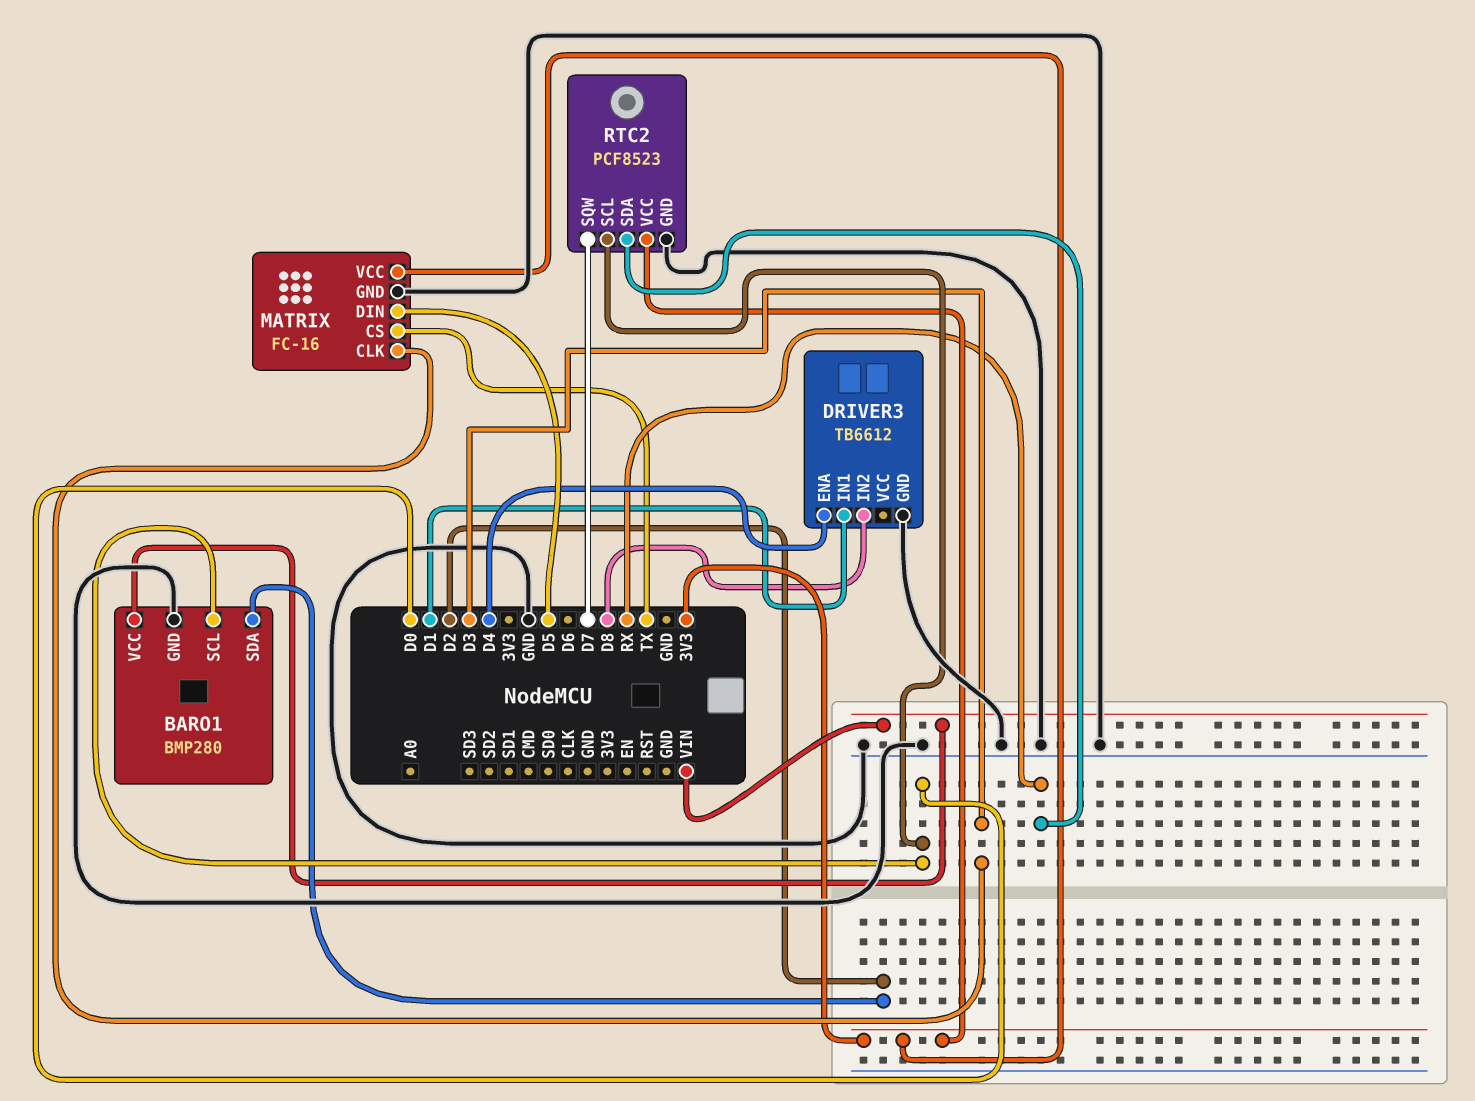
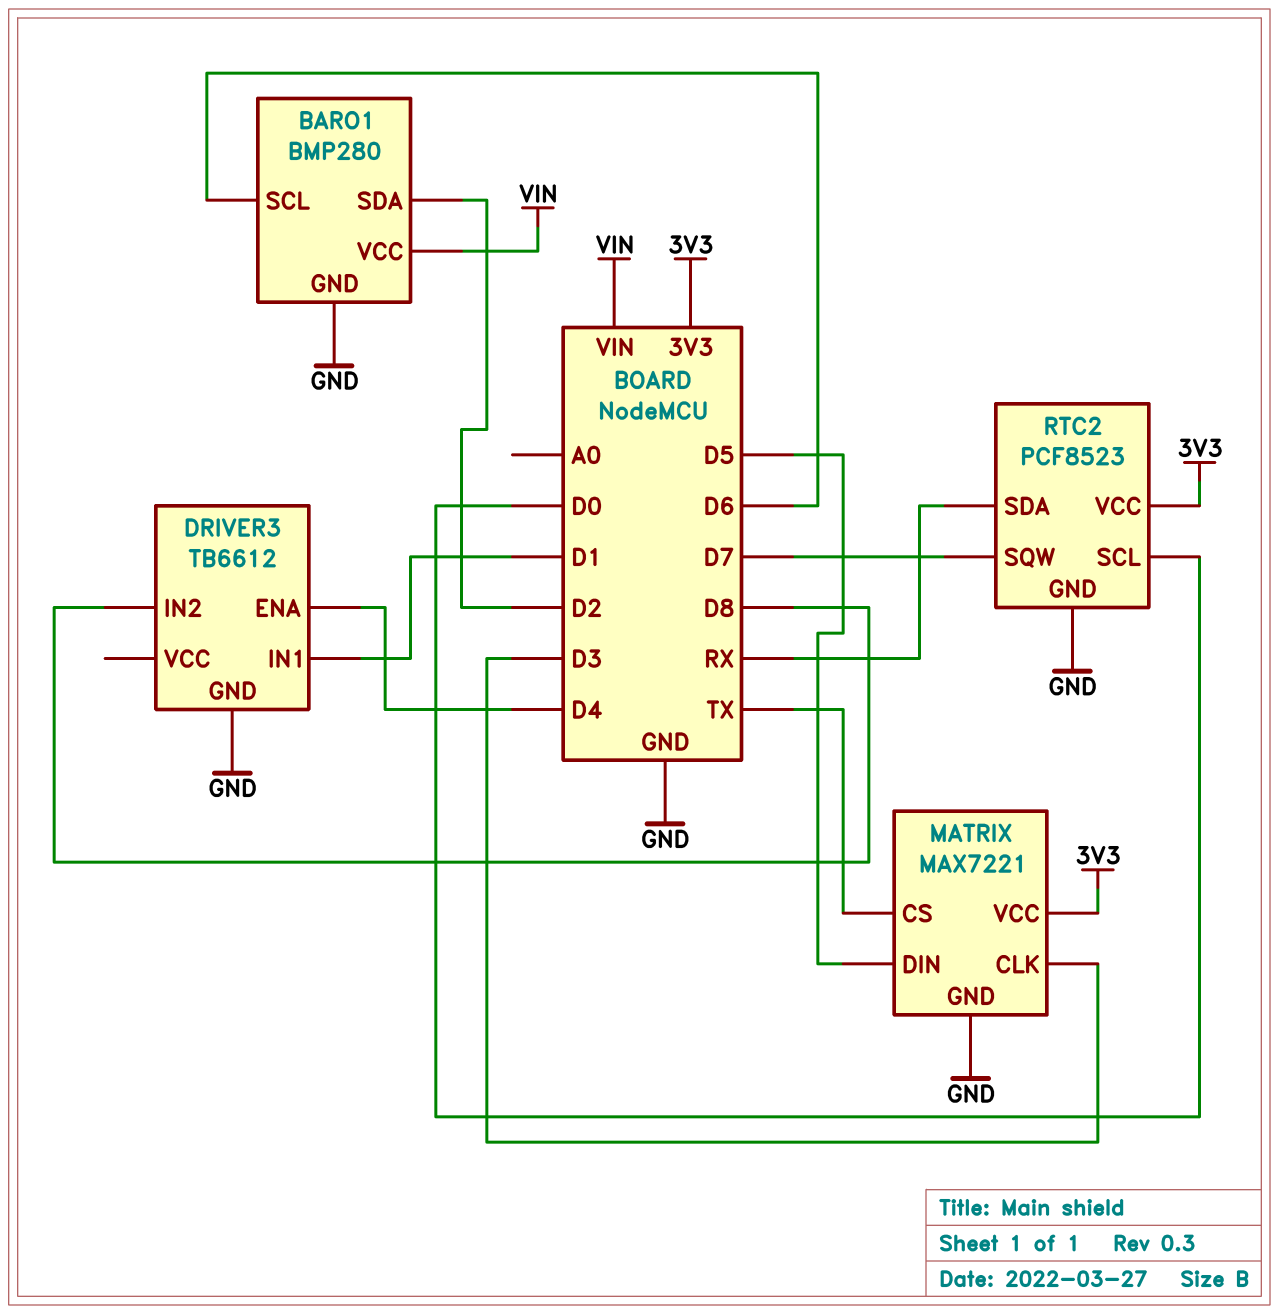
BARO1 pin SCL: D0 -> D6
MATRIX: FC-16 -> MAX7221

